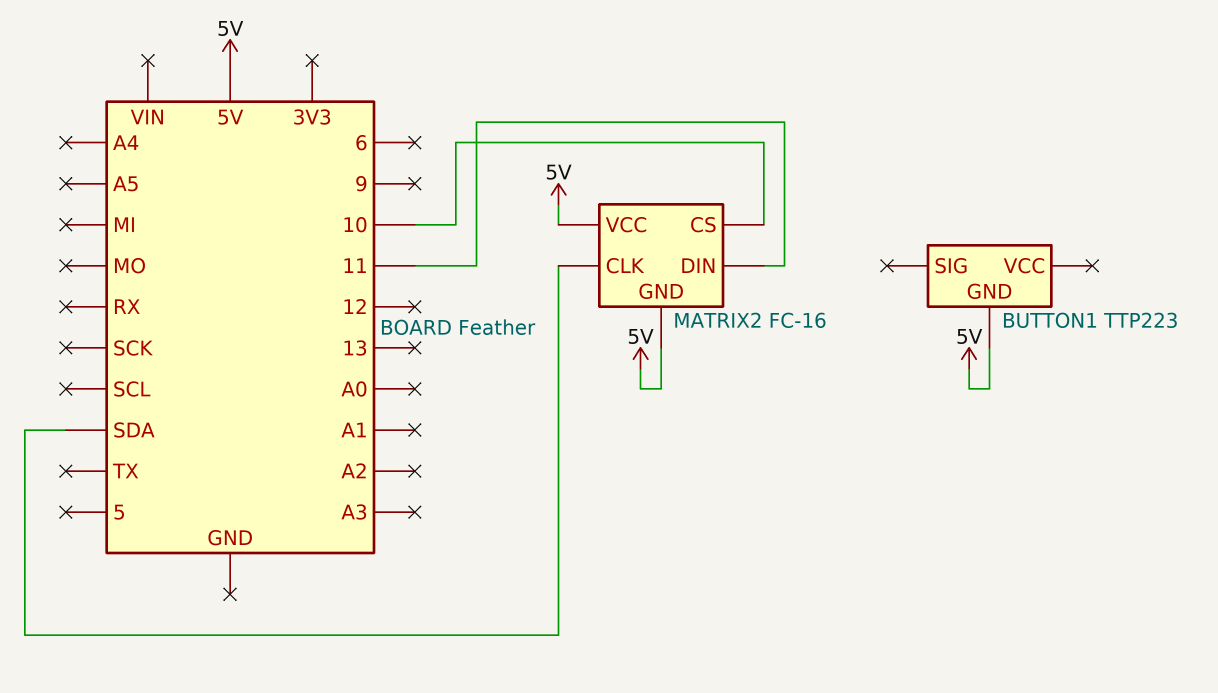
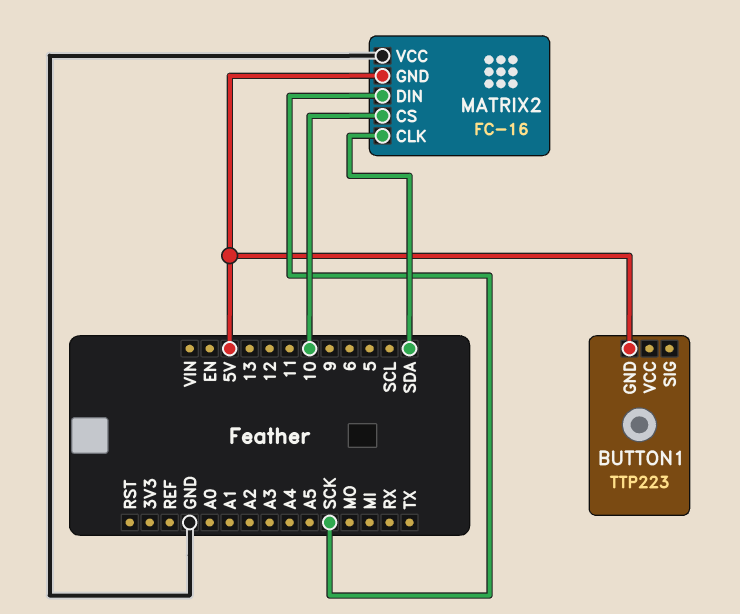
MATRIX2 pin DIN: 11 -> SCK
MATRIX2 pin VCC: 5V -> GND

